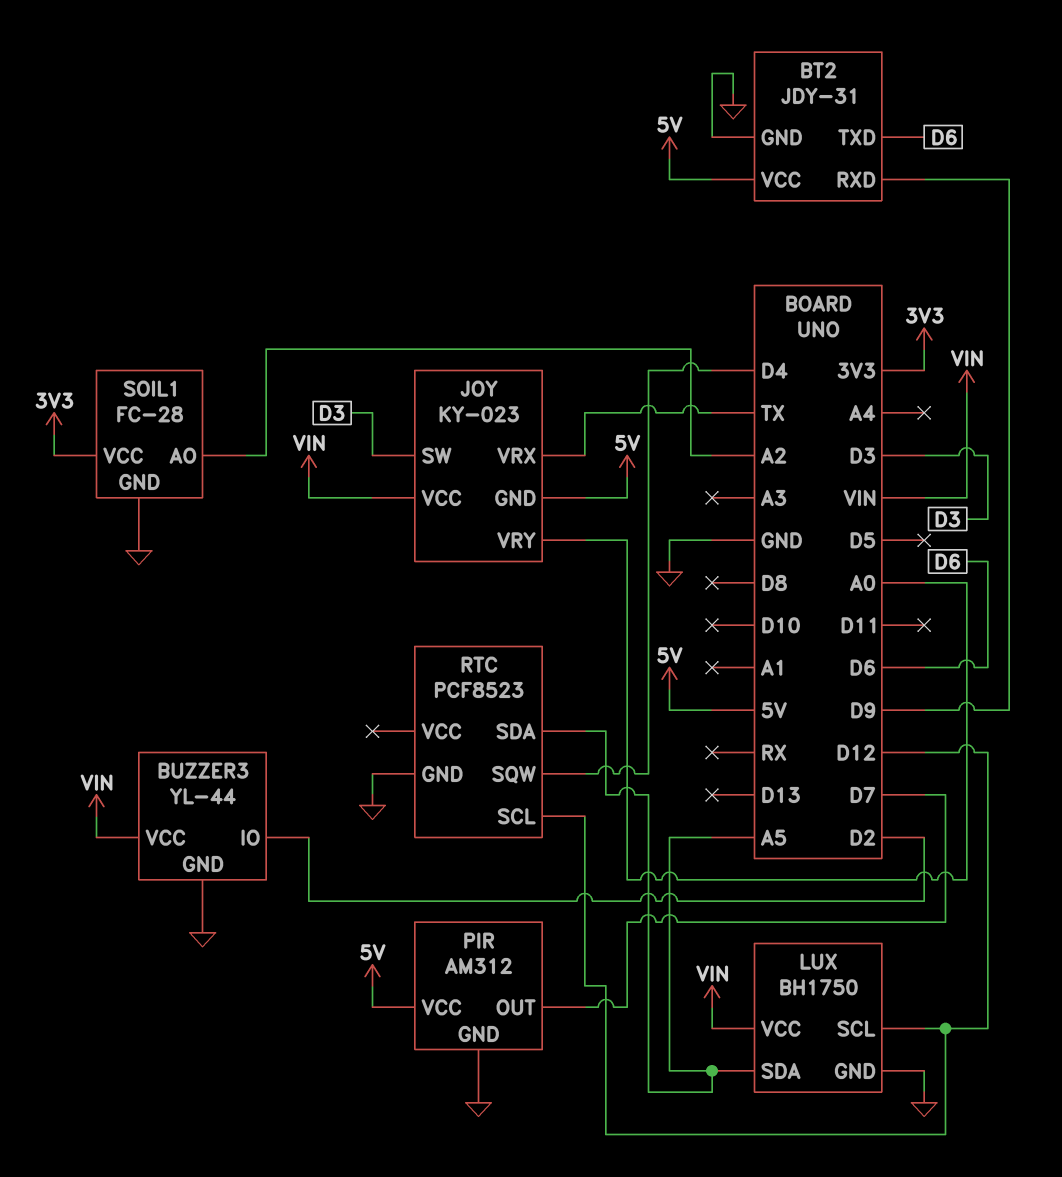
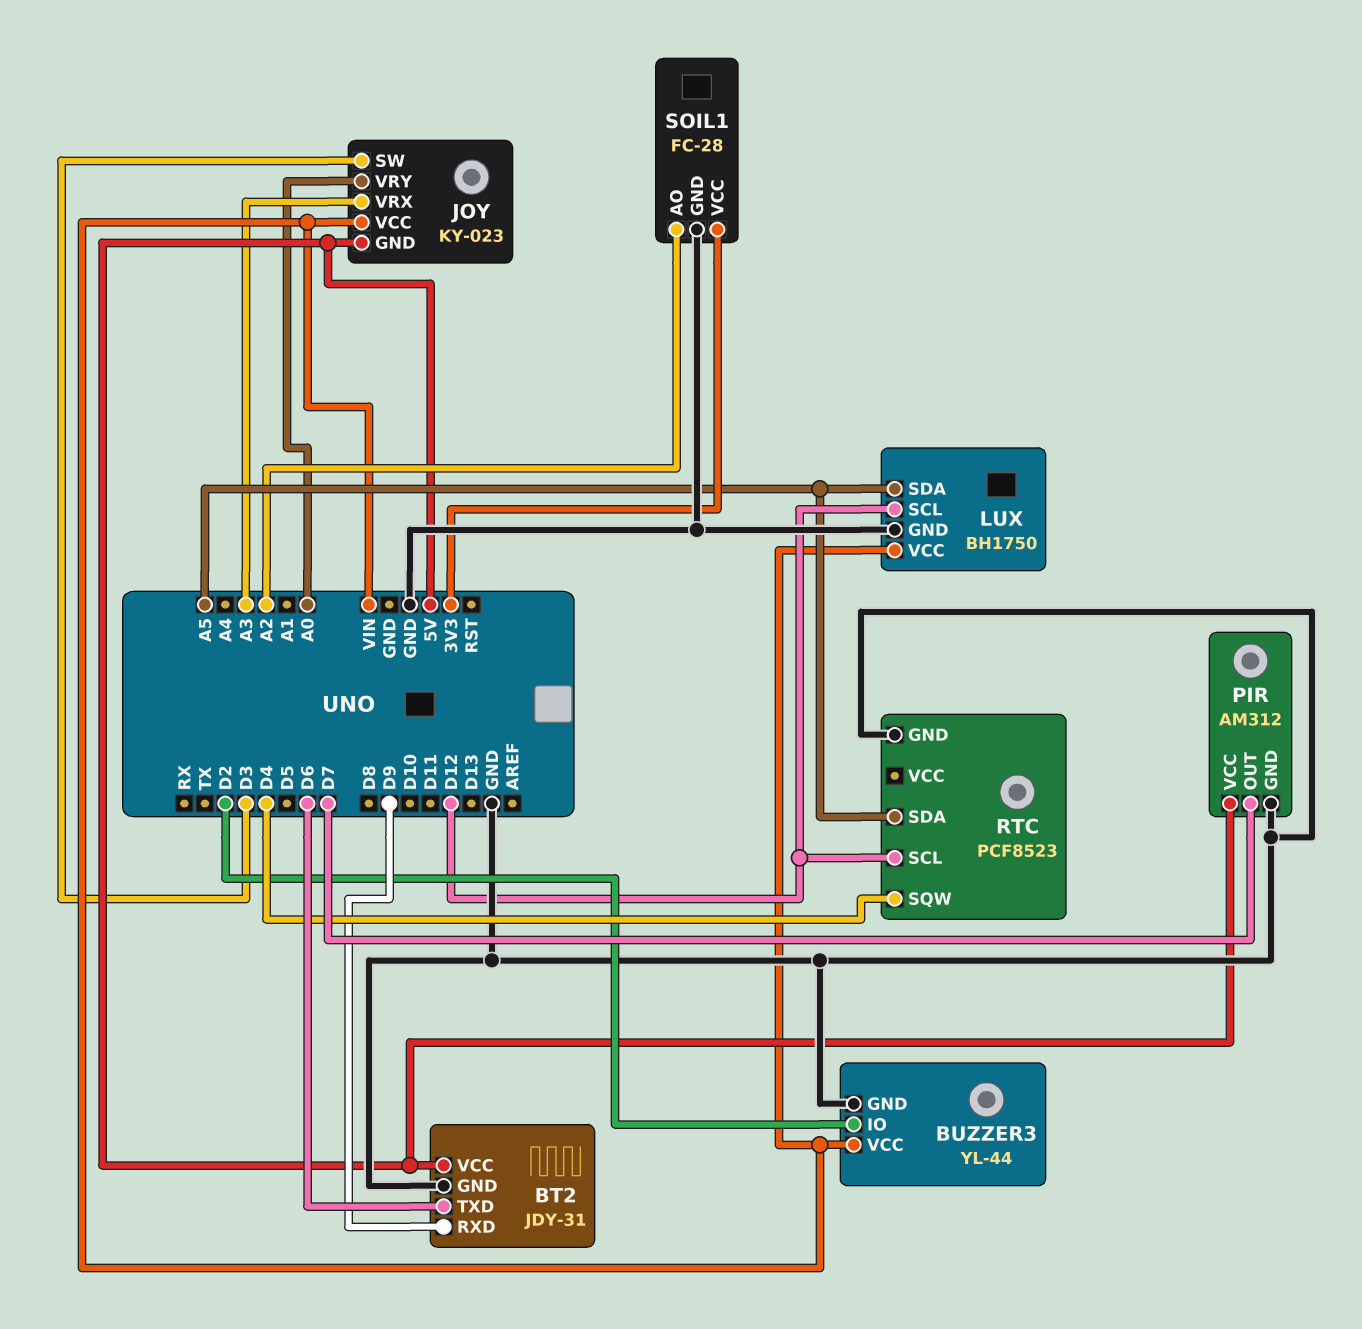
JOY pin VRX: TX -> A3

